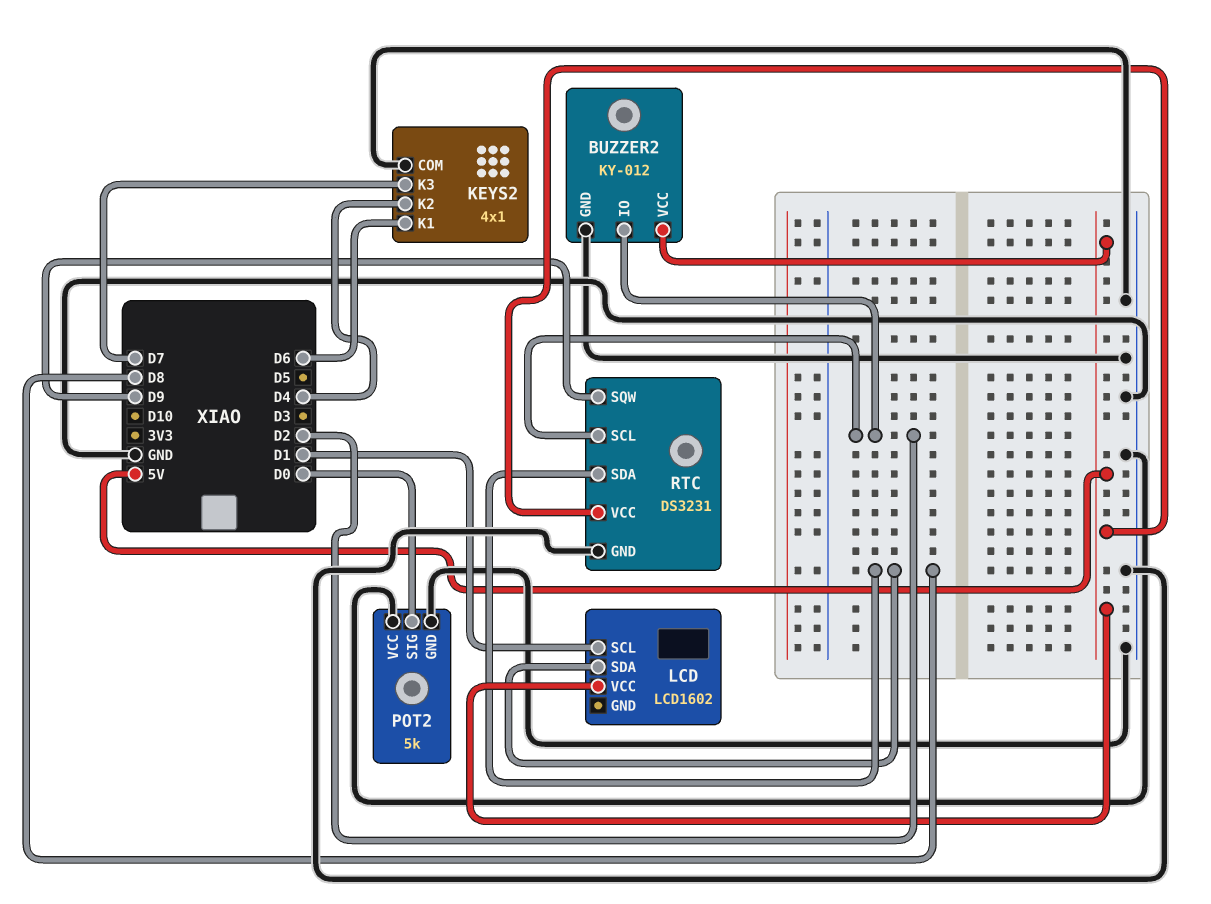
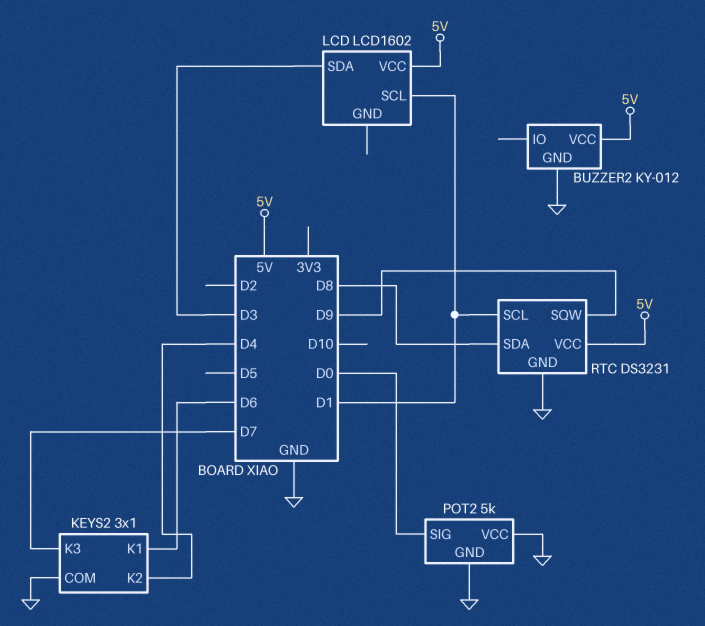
BUZZER2 pin IO: D2 -> none
KEYS2: 4x1 -> 3x1
LCD pin SDA: D8 -> D3
RTC pin SCL: D2 -> D1

